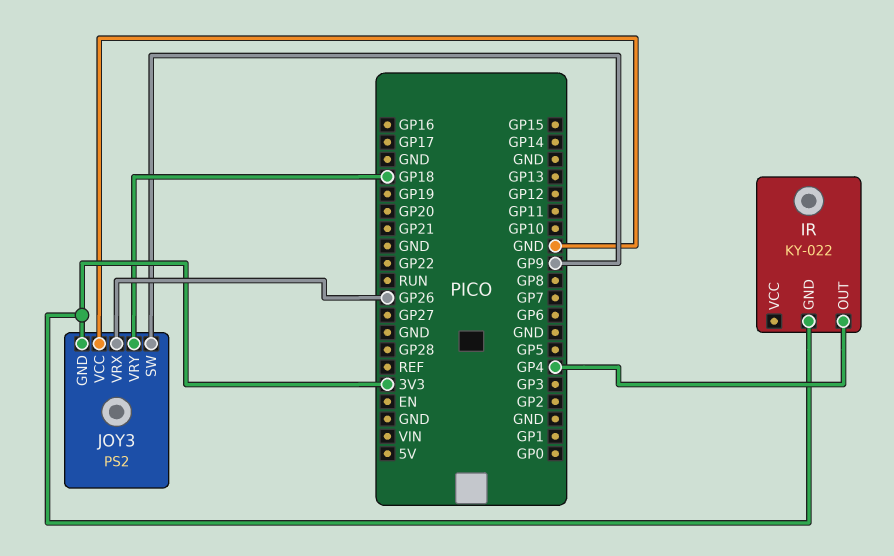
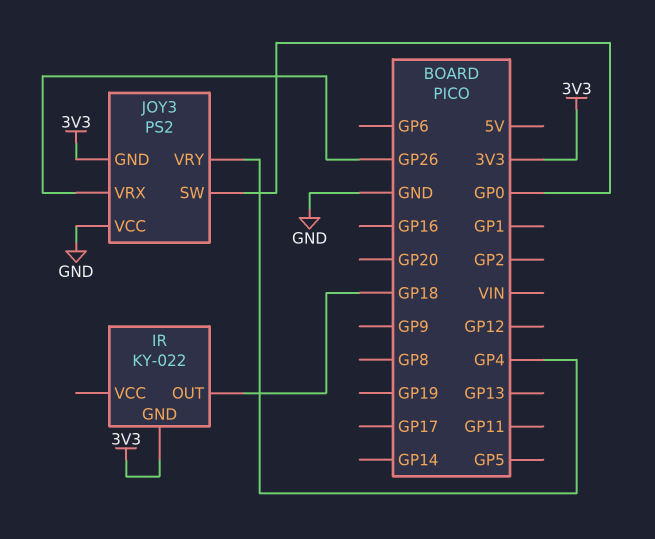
IR pin OUT: GP4 -> GP18
JOY3 pin SW: GP9 -> GP0
JOY3 pin VRY: GP18 -> GP4

